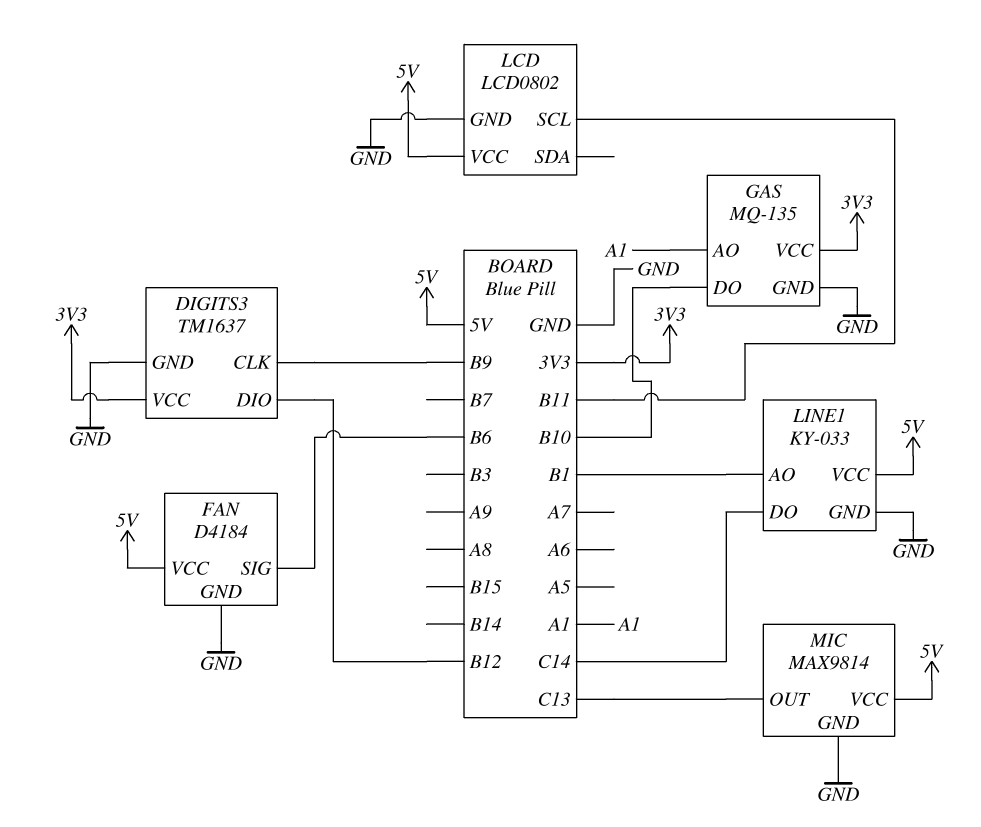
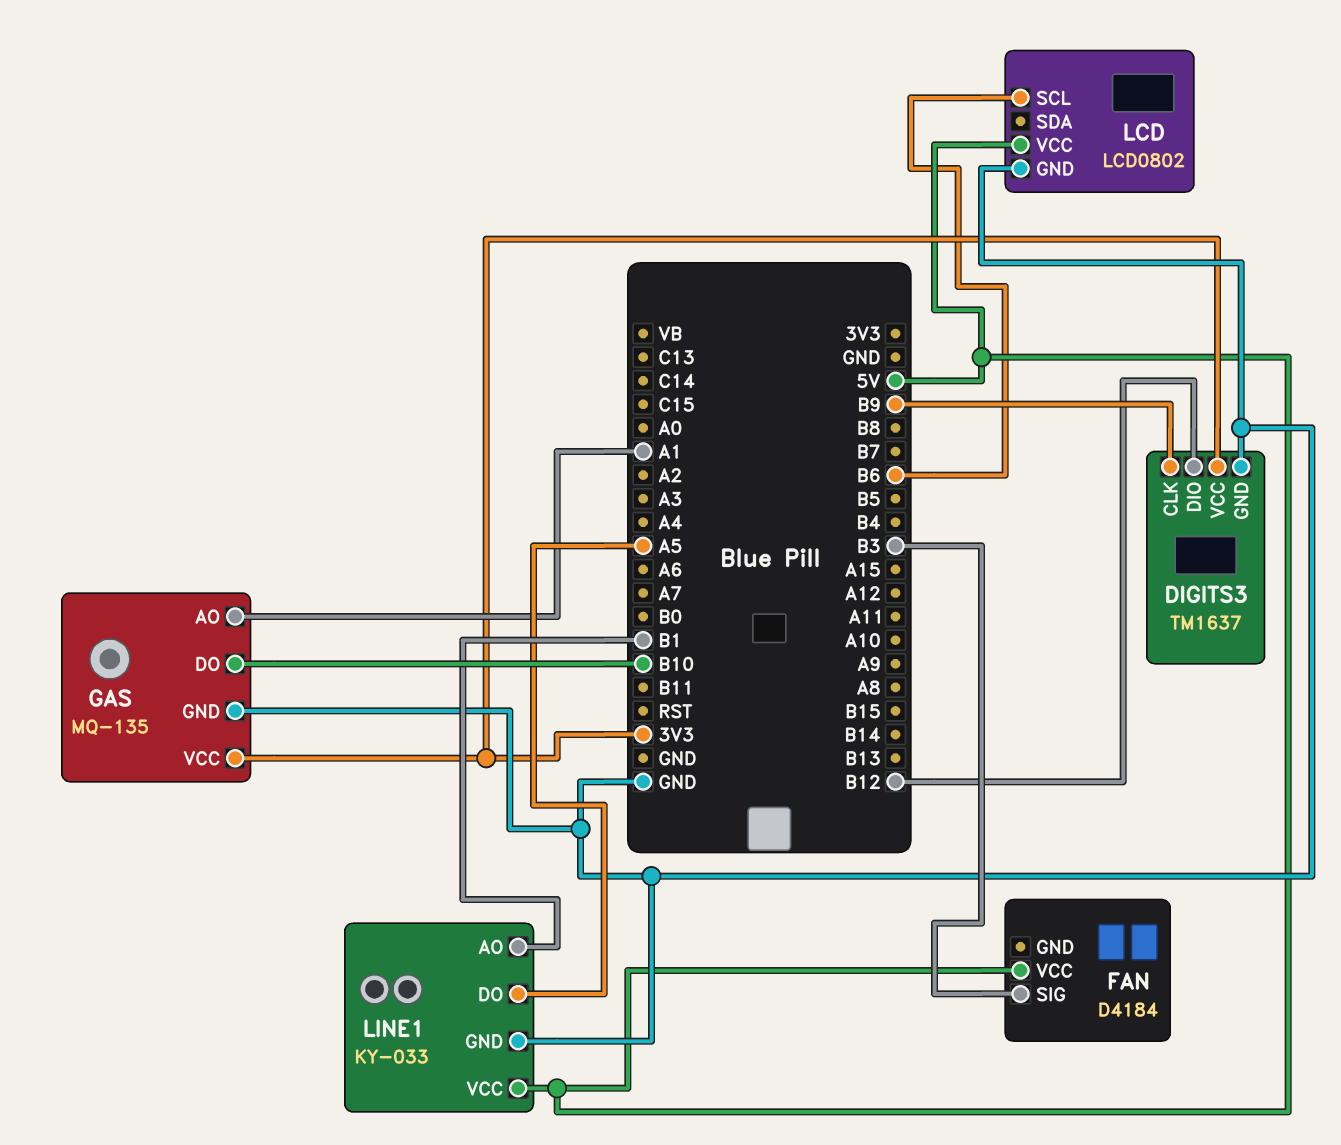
FAN pin GND: GND -> none
FAN pin SIG: B6 -> B3
LCD pin SCL: B11 -> B6
LINE1 pin DO: C14 -> A5
MIC: MAX9814 -> none
MIC pin GND: GND -> none
MIC pin OUT: C13 -> none
MIC pin VCC: 5V -> none

